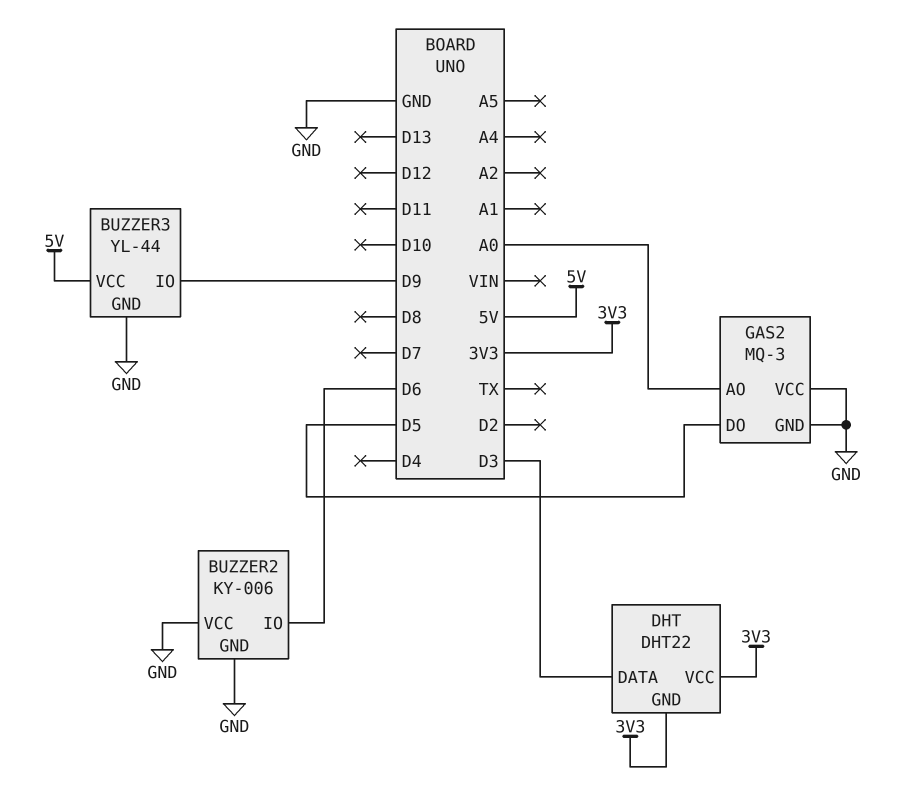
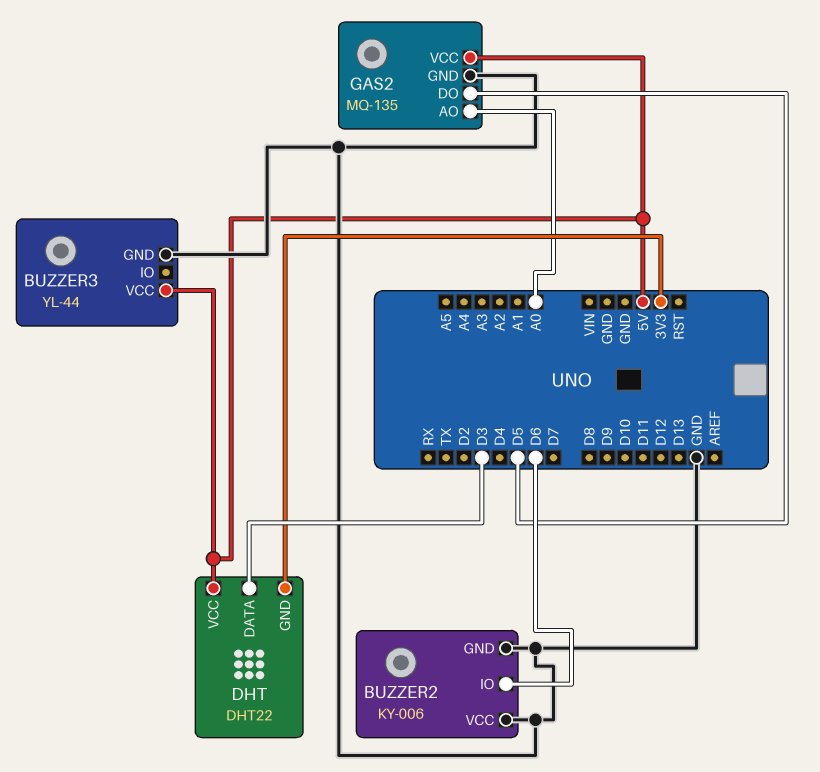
BUZZER3 pin IO: D9 -> none
DHT pin VCC: 3V3 -> 5V
GAS2: MQ-3 -> MQ-135
GAS2 pin VCC: GND -> 5V

